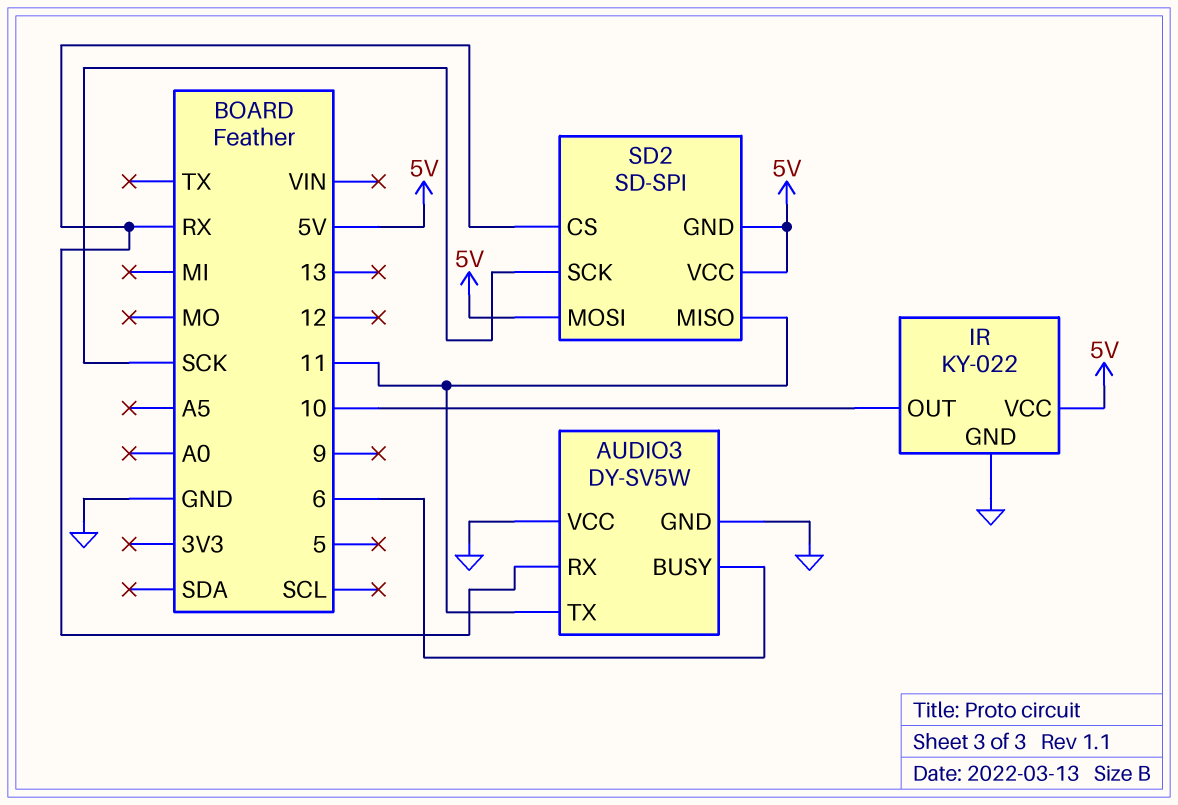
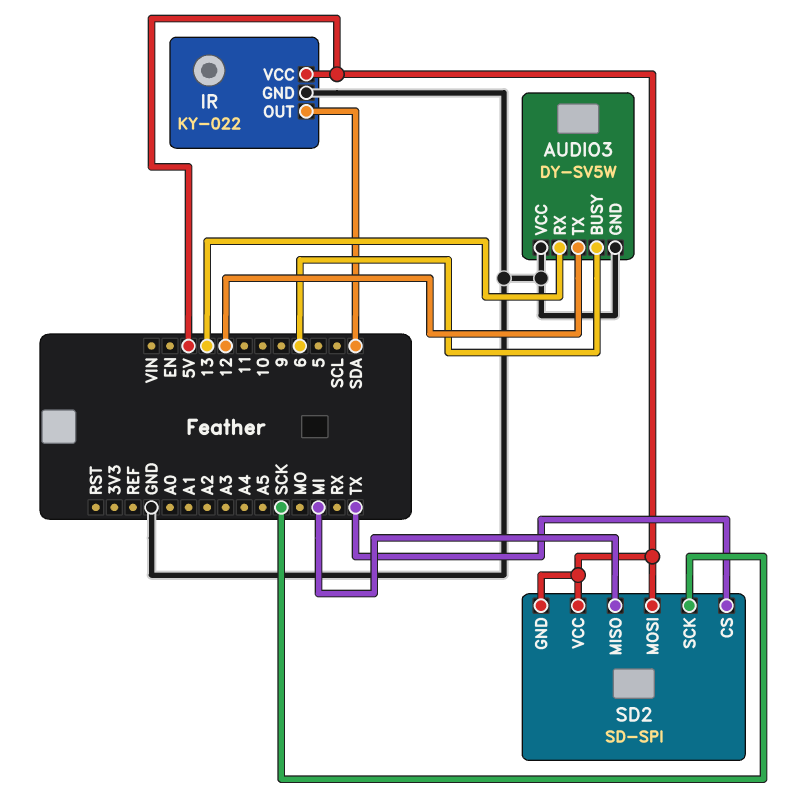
AUDIO3 pin RX: RX -> 13
AUDIO3 pin TX: 11 -> 12
IR pin OUT: 10 -> SDA
SD2 pin CS: RX -> TX
SD2 pin MISO: 11 -> MI

